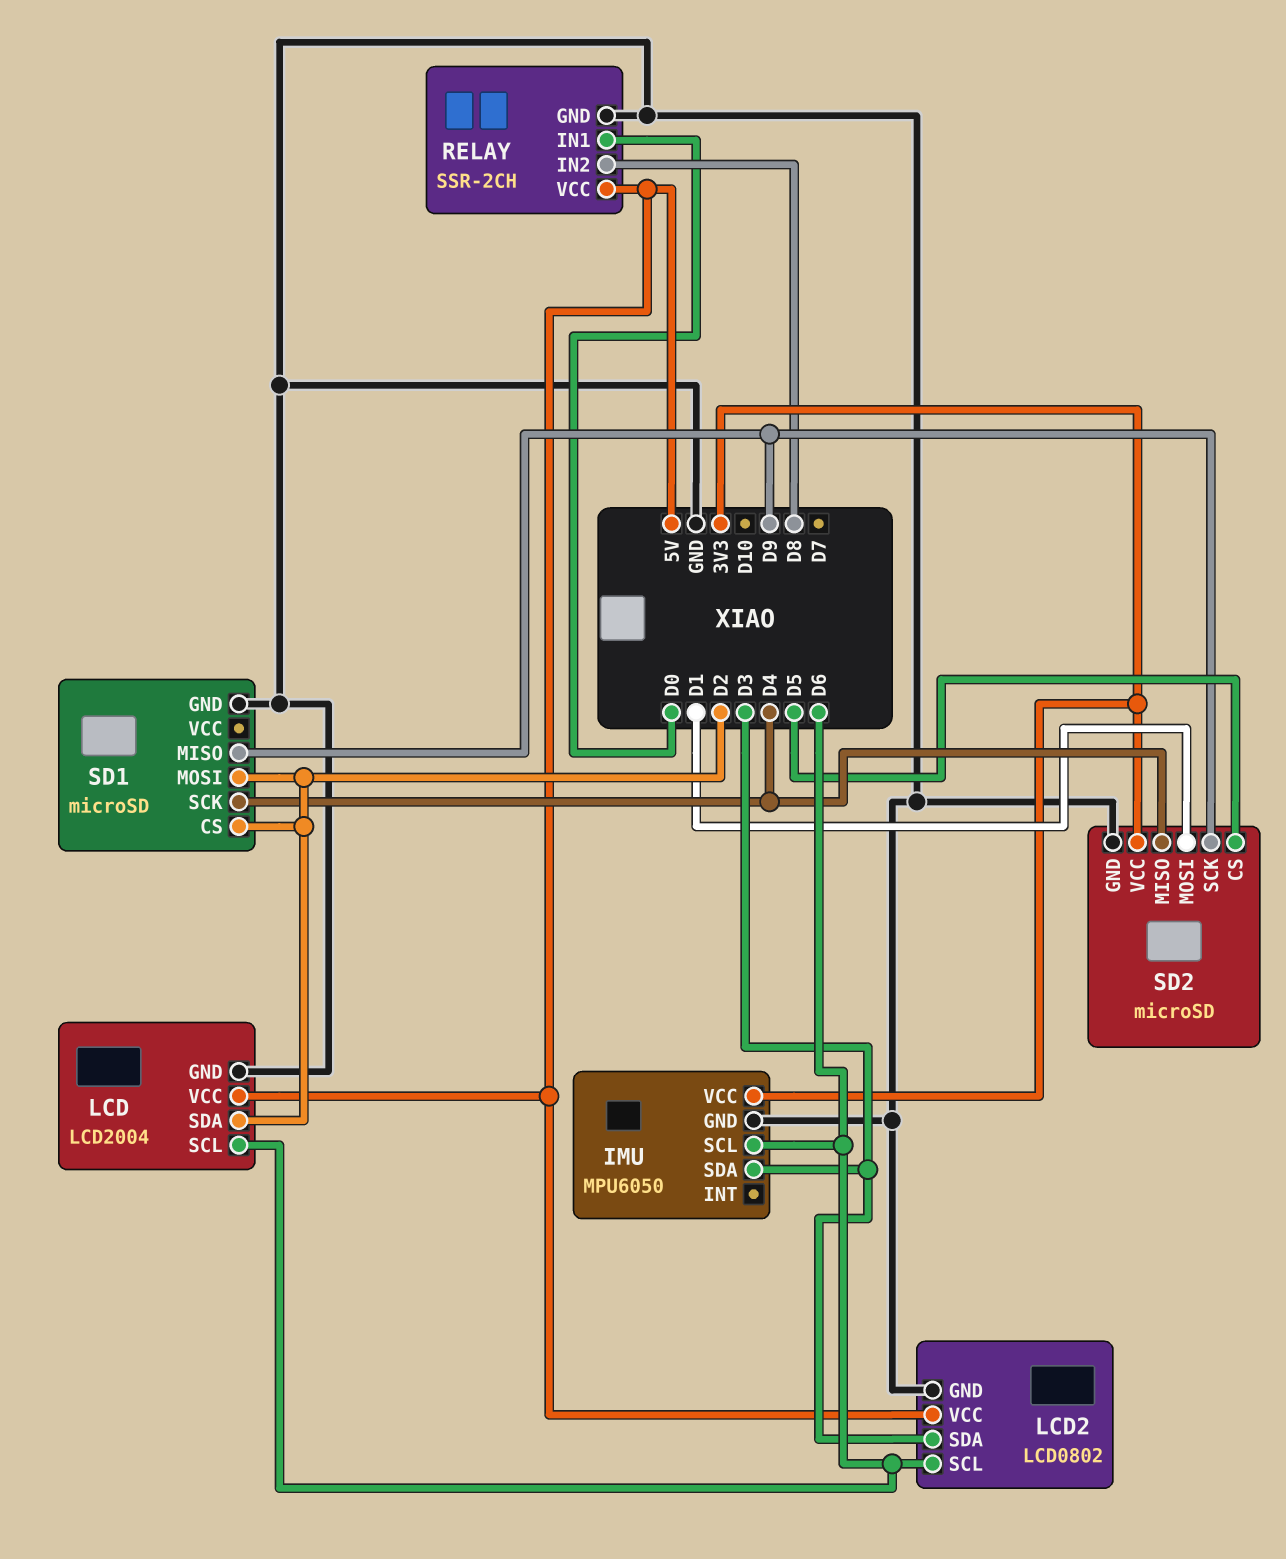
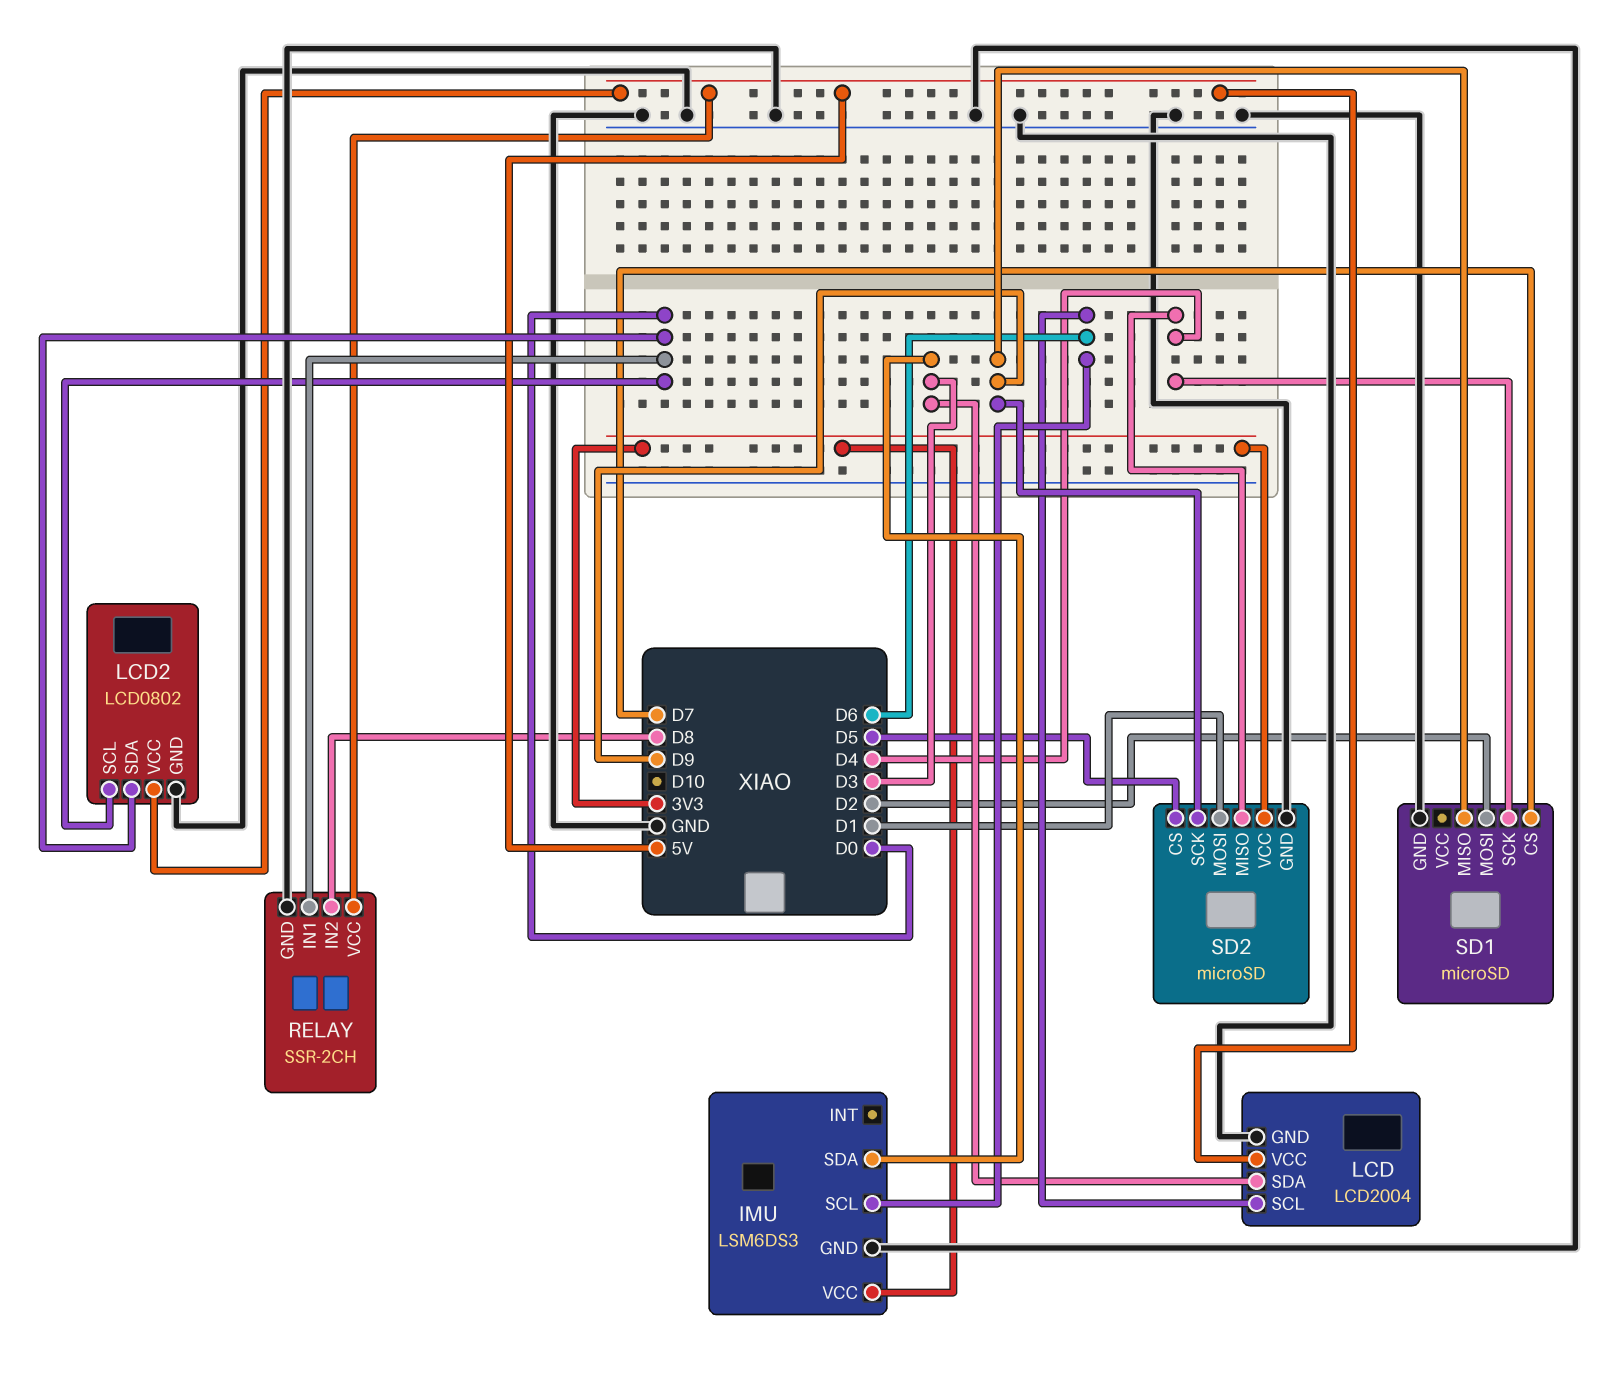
IMU: MPU6050 -> LSM6DS3
LCD pin SDA: D2 -> D3
LCD2 pin SCL: D6 -> D0
LCD2 pin SDA: D3 -> D0
SD1 pin CS: D2 -> D7

